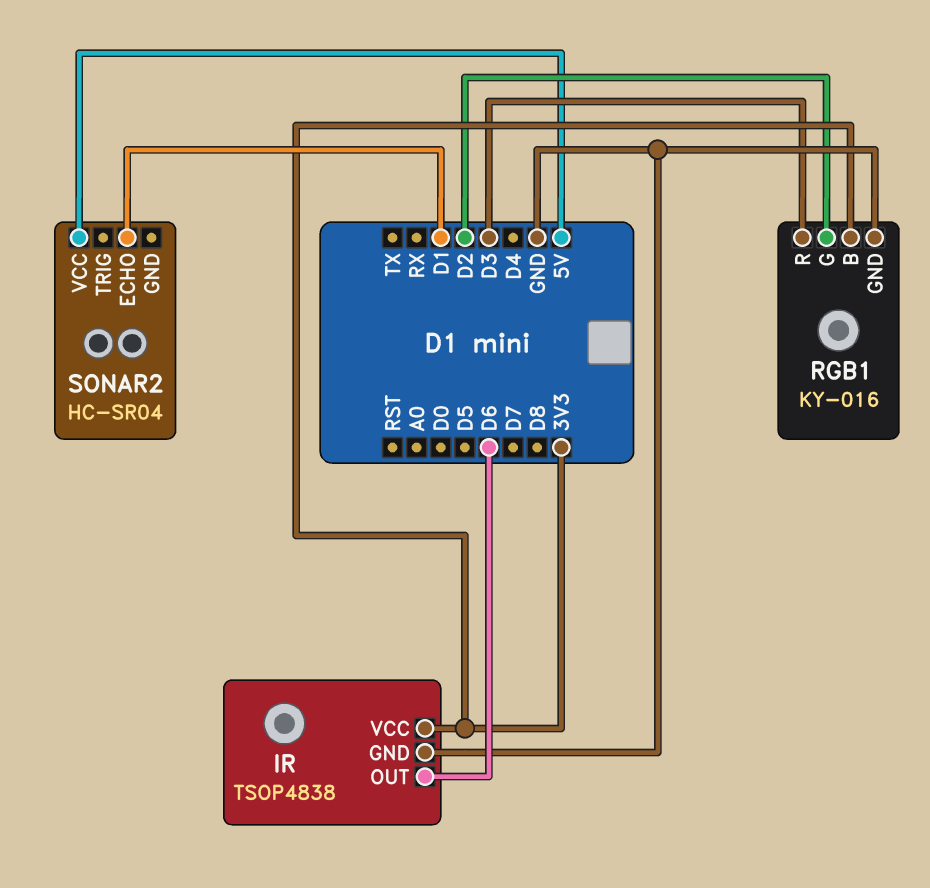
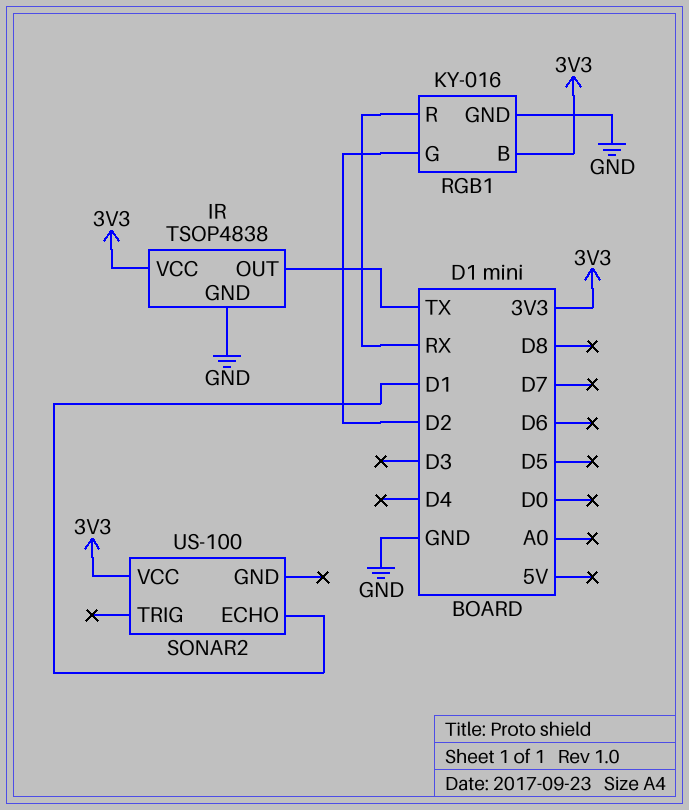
IR pin OUT: D6 -> TX
RGB1 pin R: D3 -> RX
SONAR2: HC-SR04 -> US-100
SONAR2 pin VCC: 5V -> 3V3

